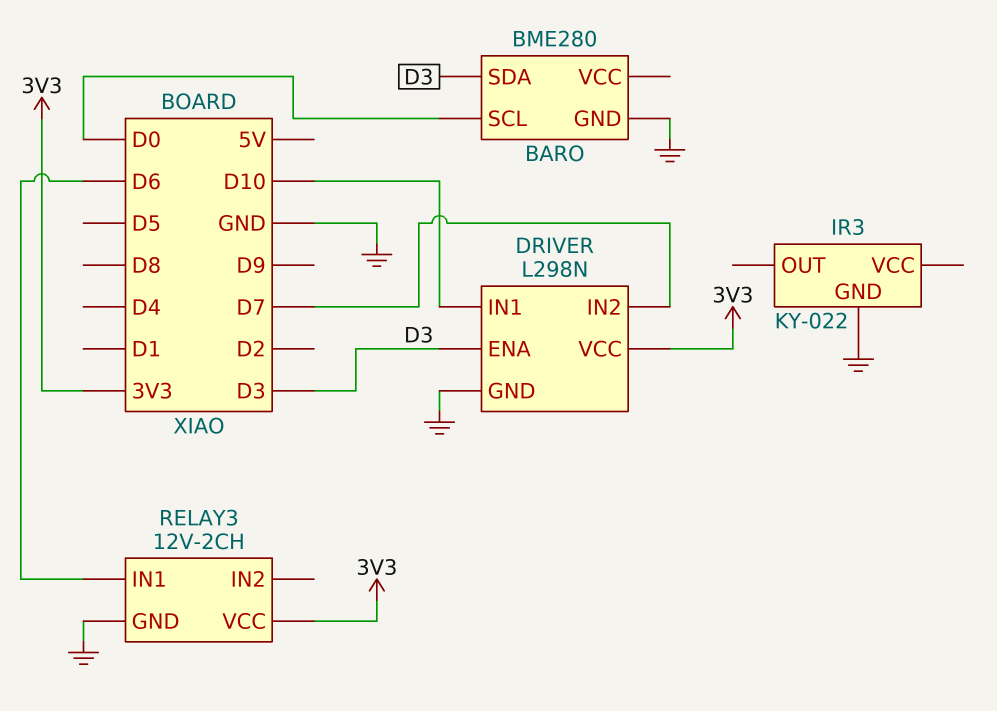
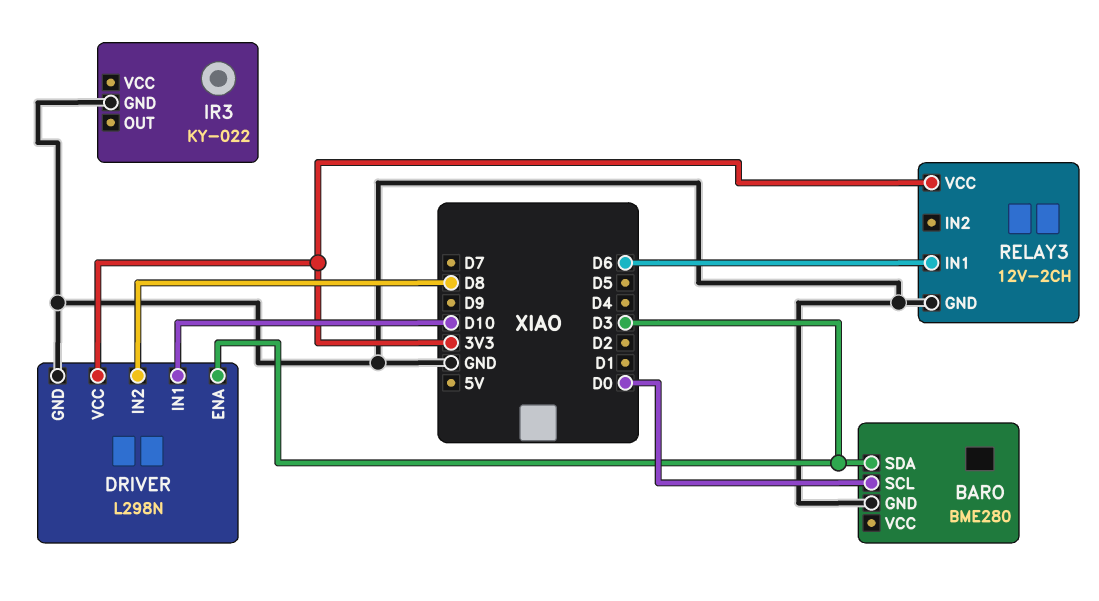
DRIVER pin IN2: D7 -> D8

